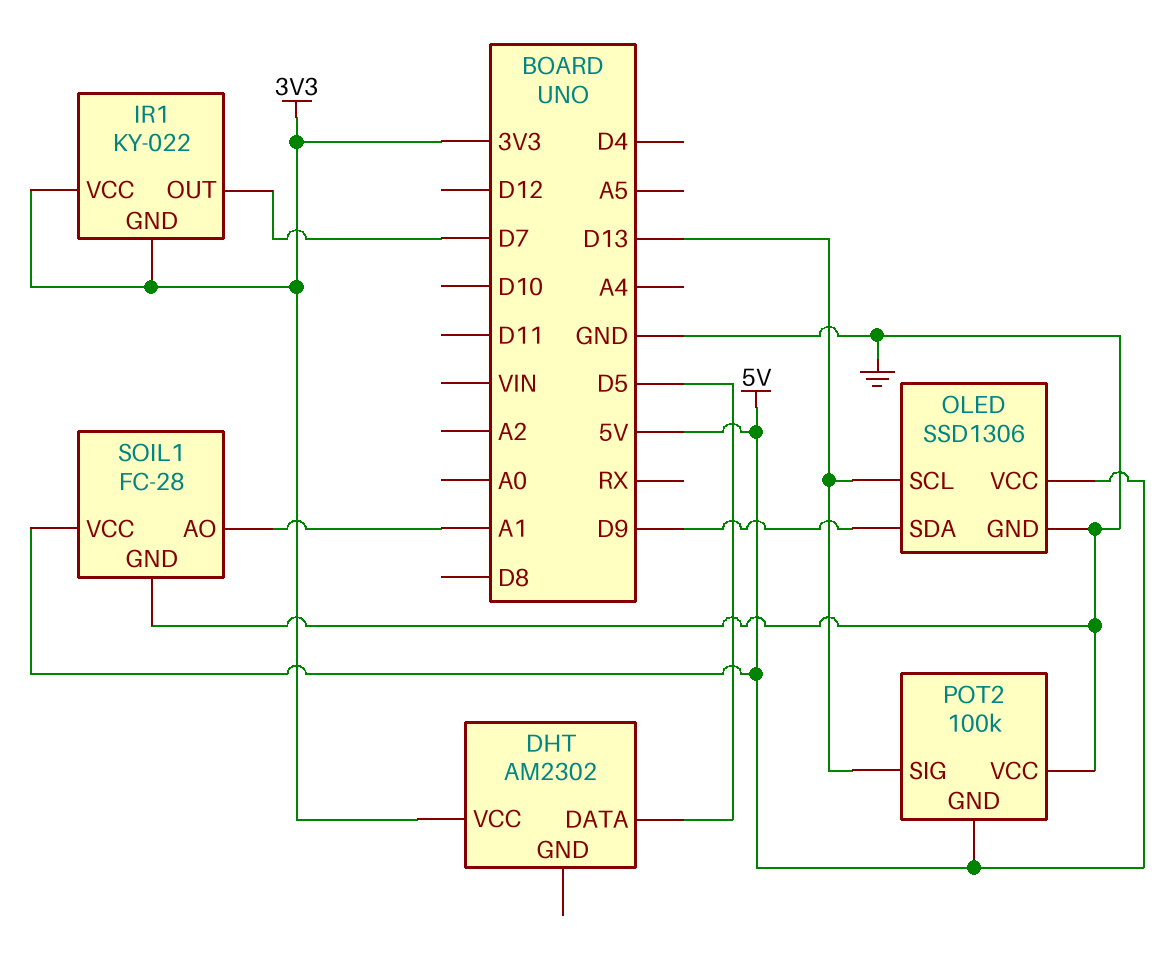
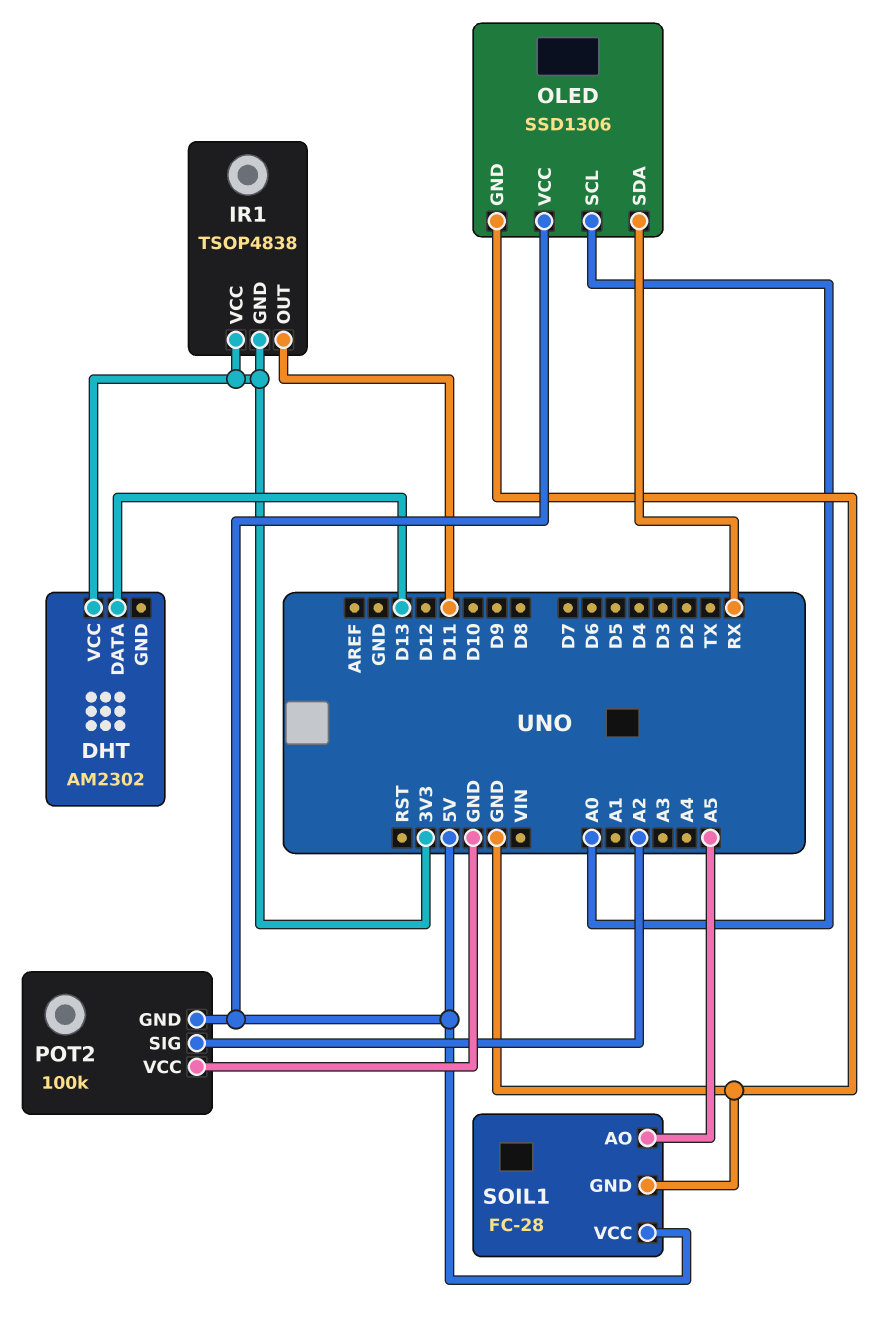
DHT pin DATA: D5 -> D13
IR1: KY-022 -> TSOP4838
IR1 pin OUT: D7 -> D11
OLED pin SCL: D13 -> A0
OLED pin SDA: D9 -> RX
POT2 pin SIG: D13 -> A2
SOIL1 pin AO: A1 -> A5

